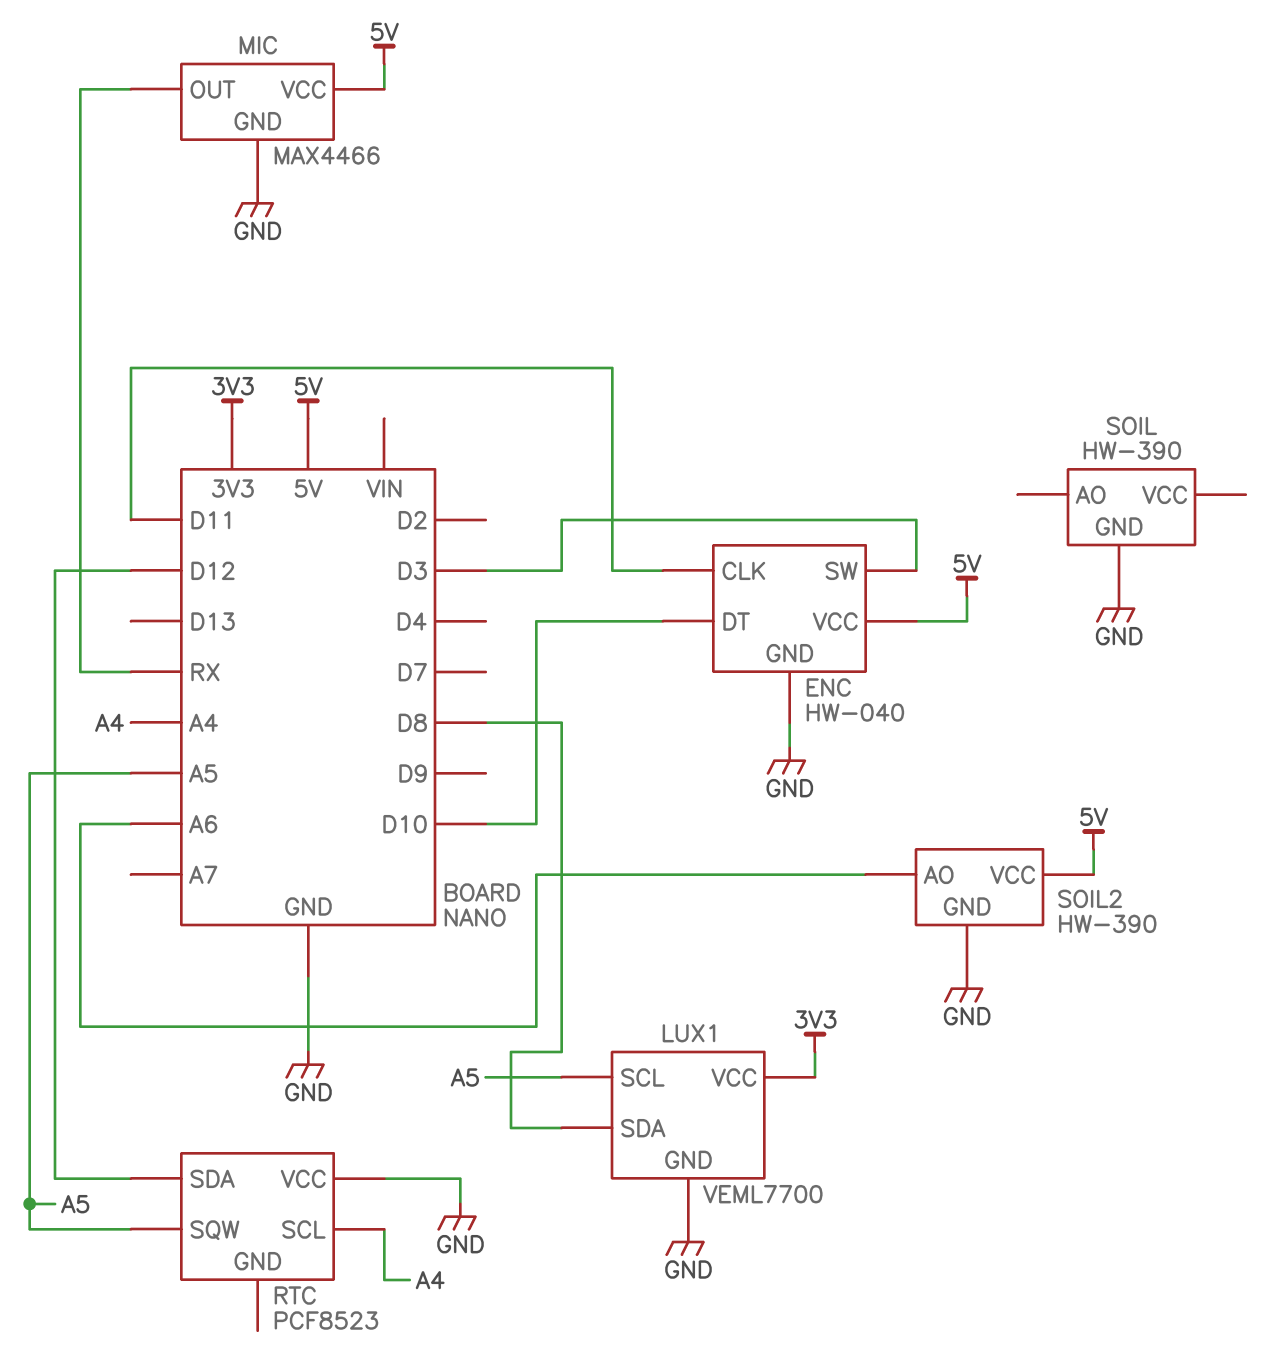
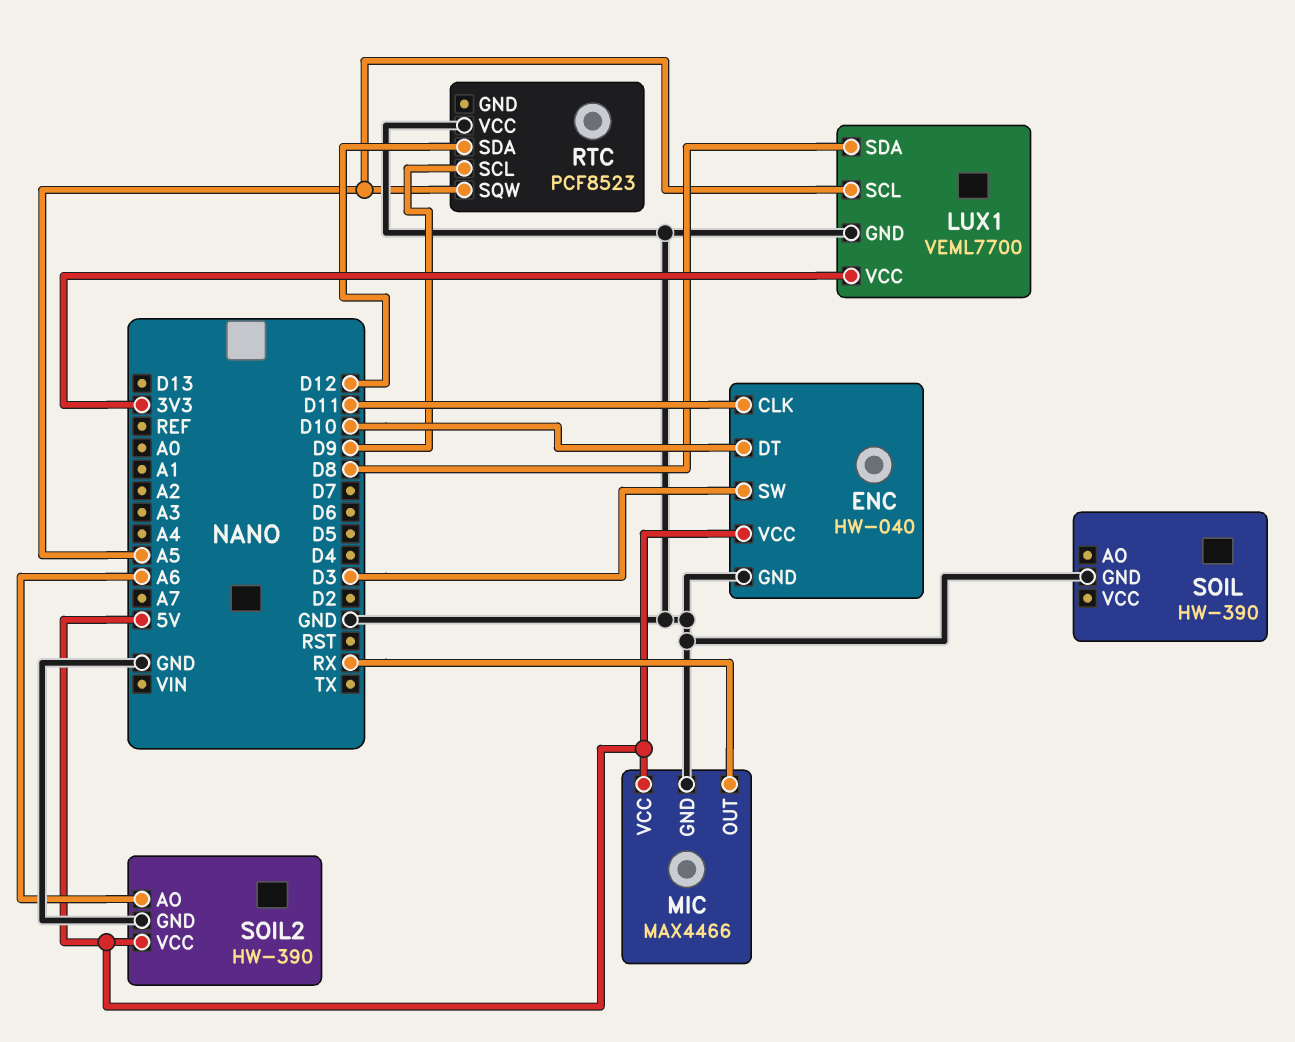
RTC pin SCL: A4 -> D9

